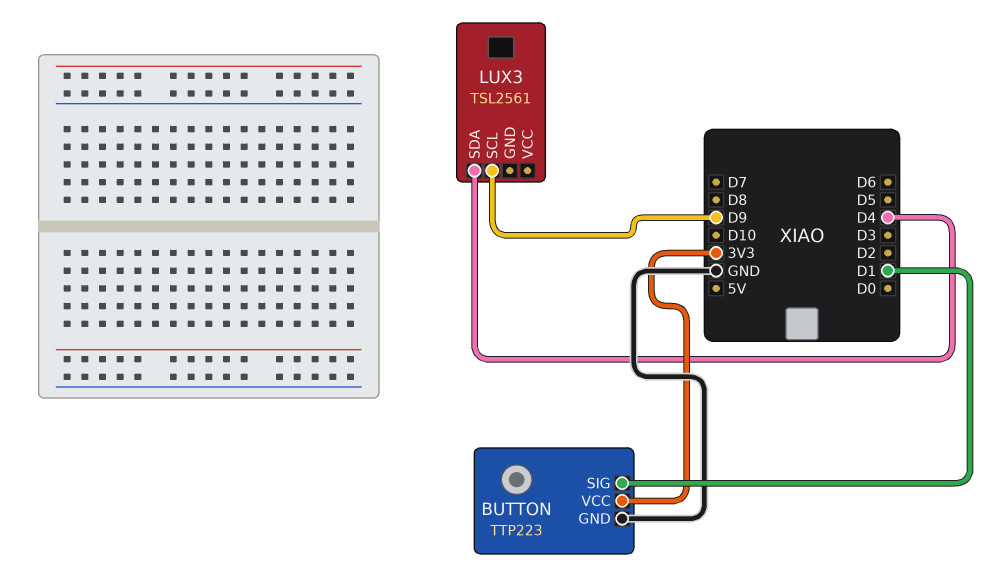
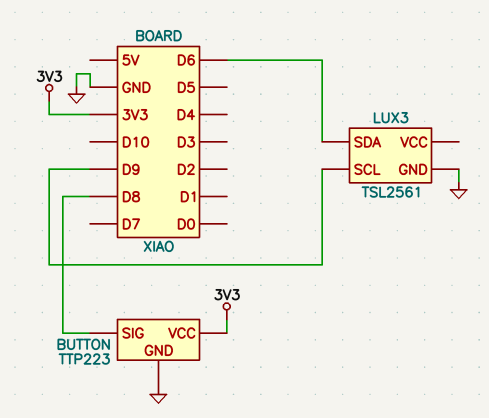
BUTTON pin SIG: D1 -> D8
LUX3 pin GND: none -> GND
LUX3 pin SDA: D4 -> D6

